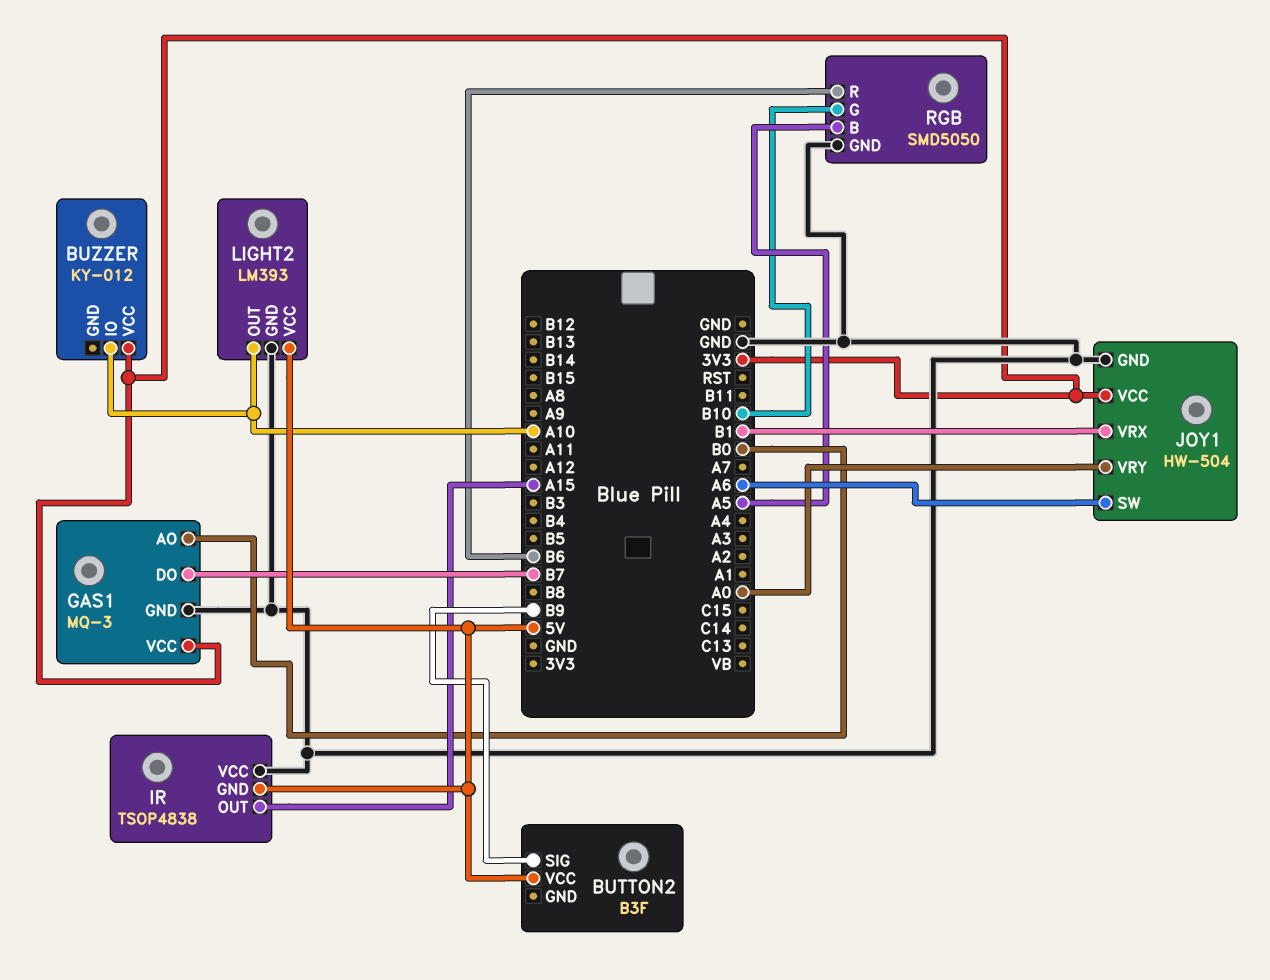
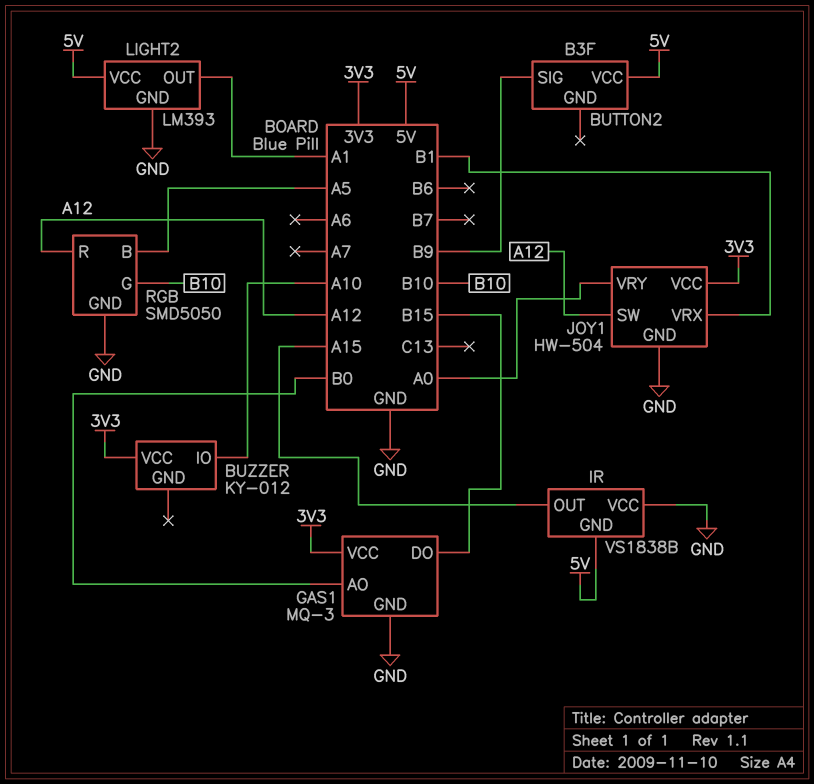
GAS1 pin DO: B7 -> B15
IR: TSOP4838 -> VS1838B
JOY1 pin SW: A6 -> A12
LIGHT2 pin OUT: A10 -> A1
RGB pin R: B6 -> A12

